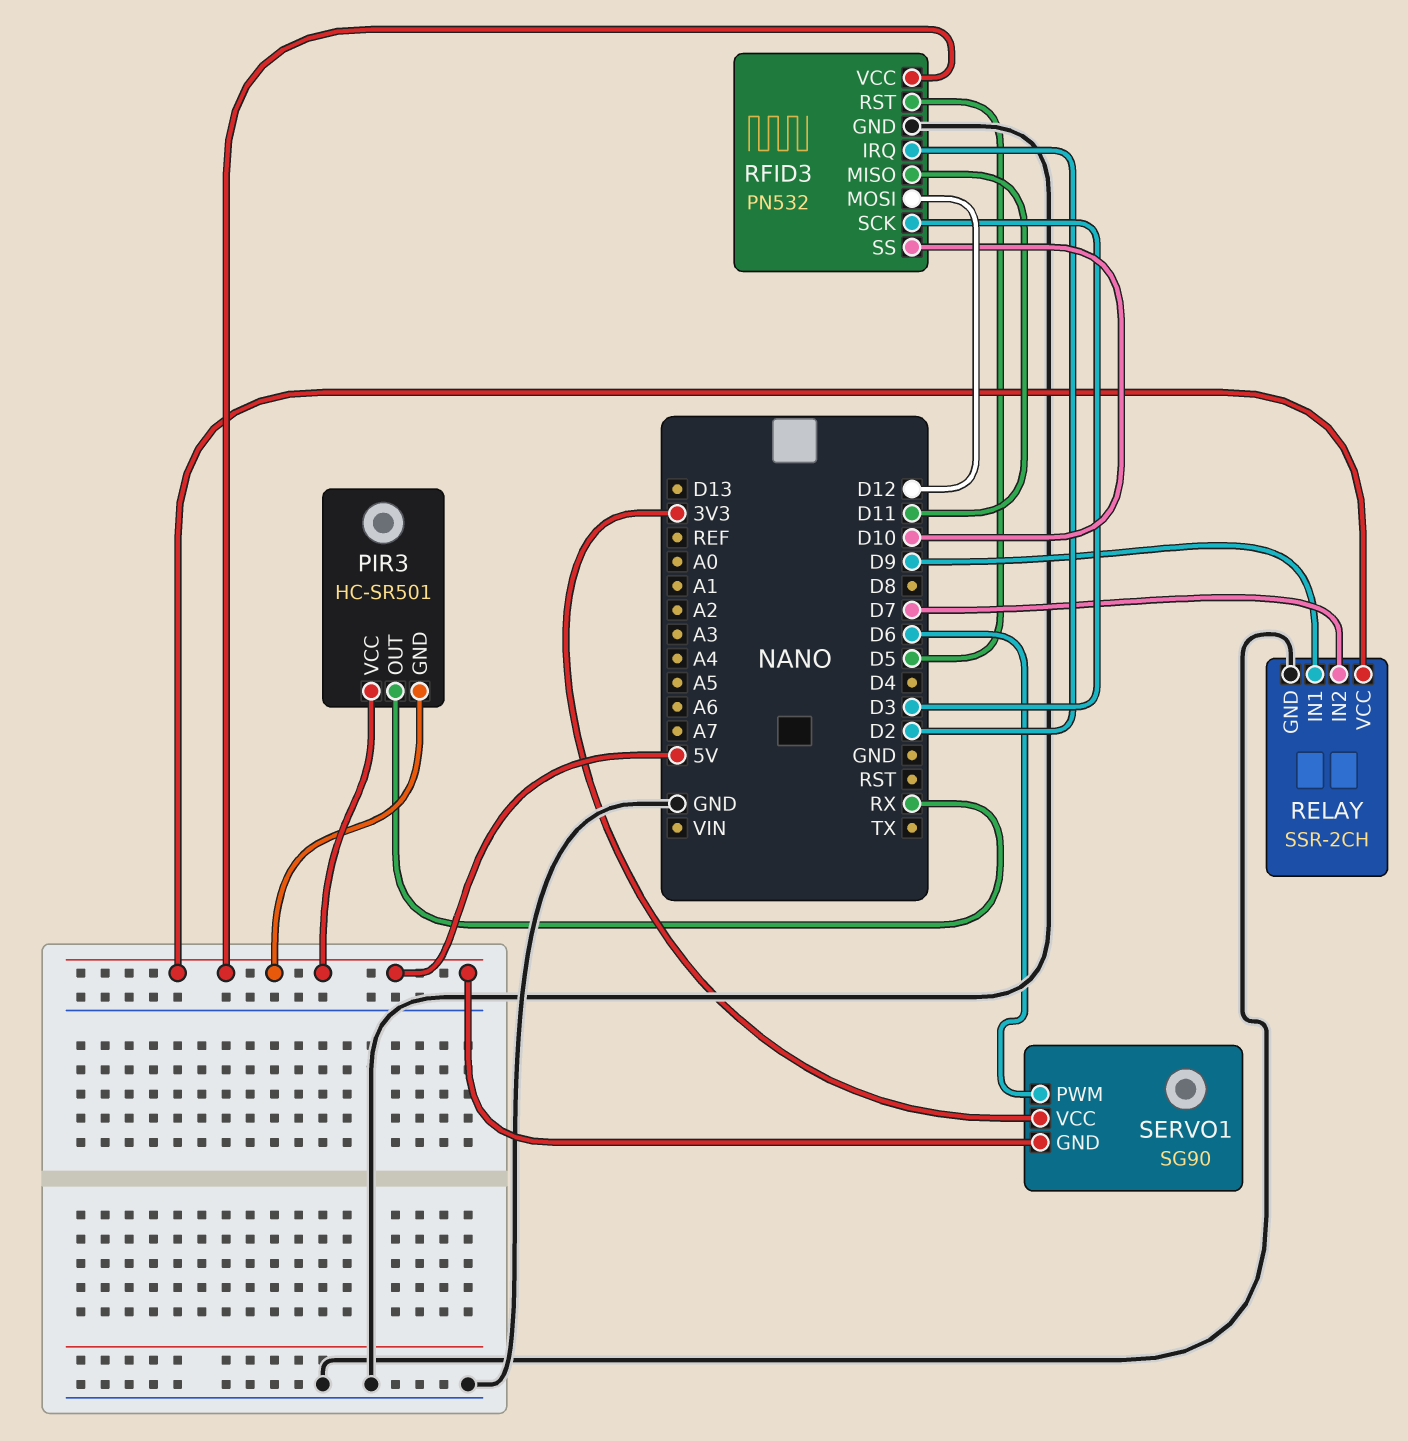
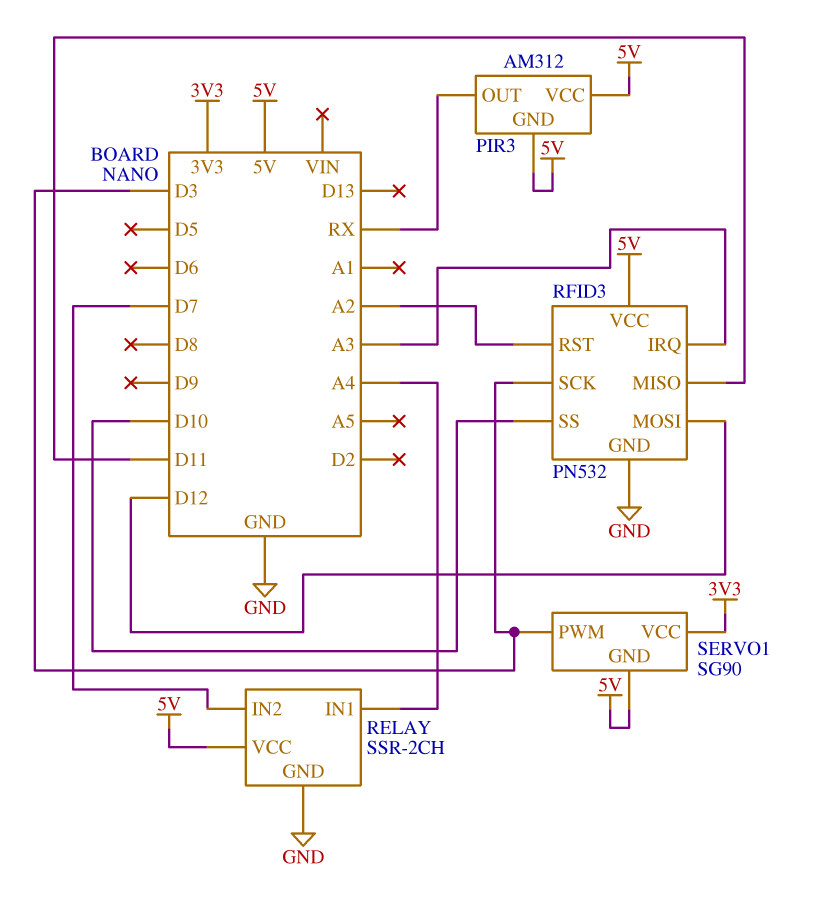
PIR3: HC-SR501 -> AM312
RELAY pin IN1: D9 -> A4
RFID3 pin IRQ: D2 -> A3
RFID3 pin RST: D5 -> A2
SERVO1 pin PWM: D6 -> D3

